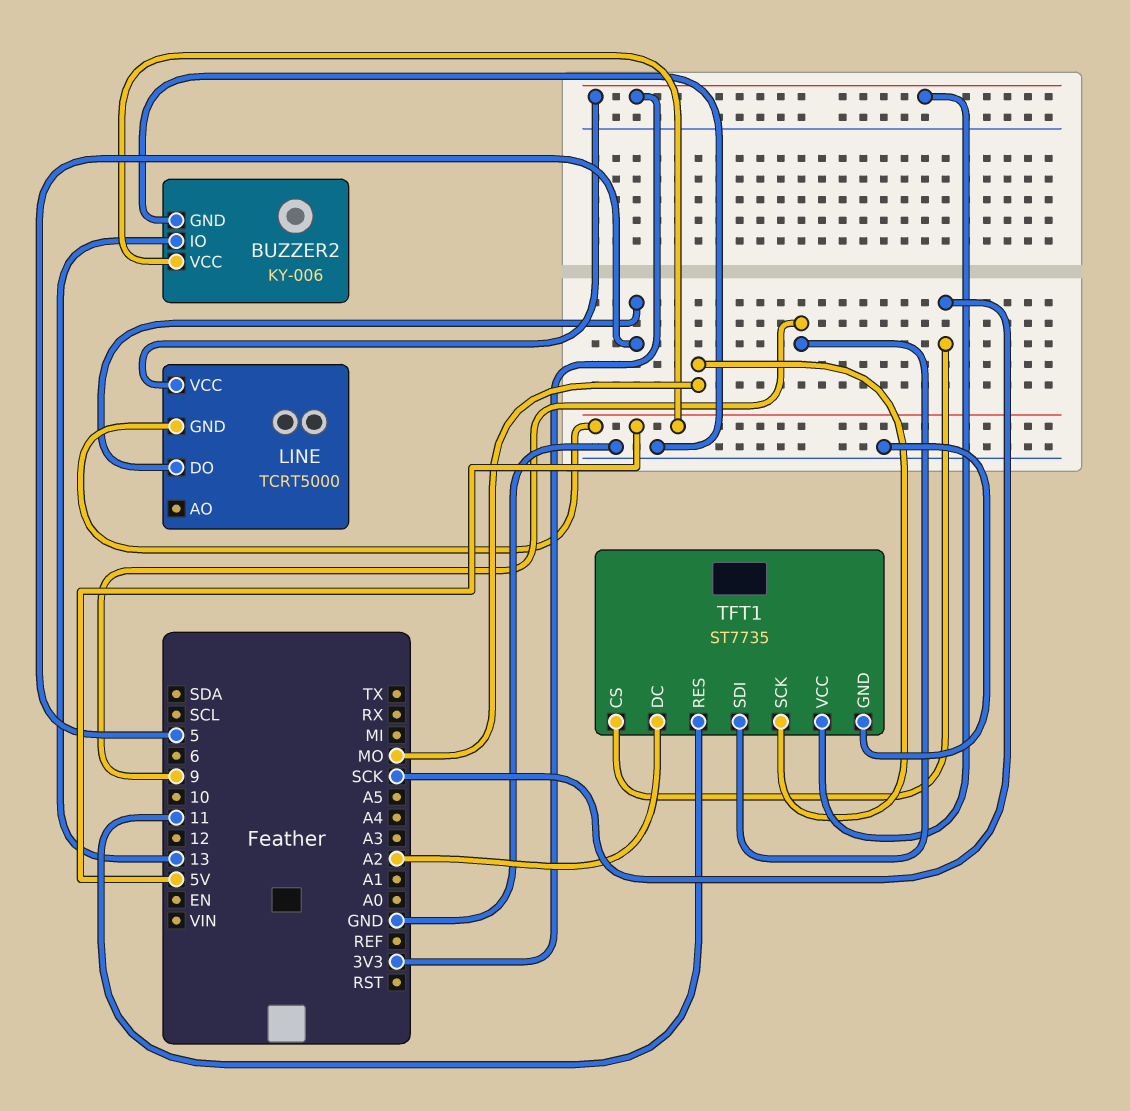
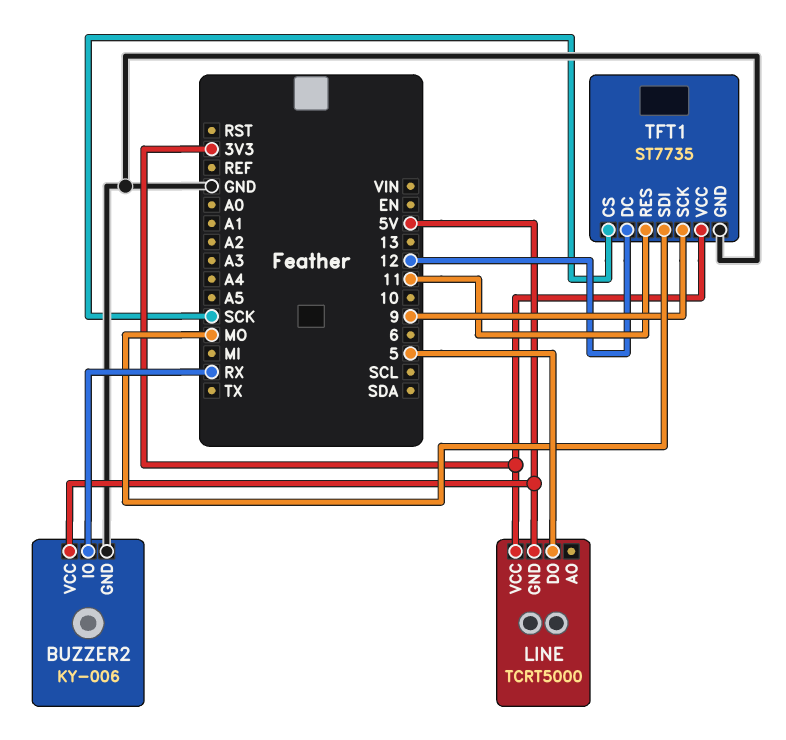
BUZZER2 pin IO: 13 -> RX
TFT1 pin DC: A2 -> 12
TFT1 pin SCK: MO -> 9
TFT1 pin SDI: 9 -> MO

